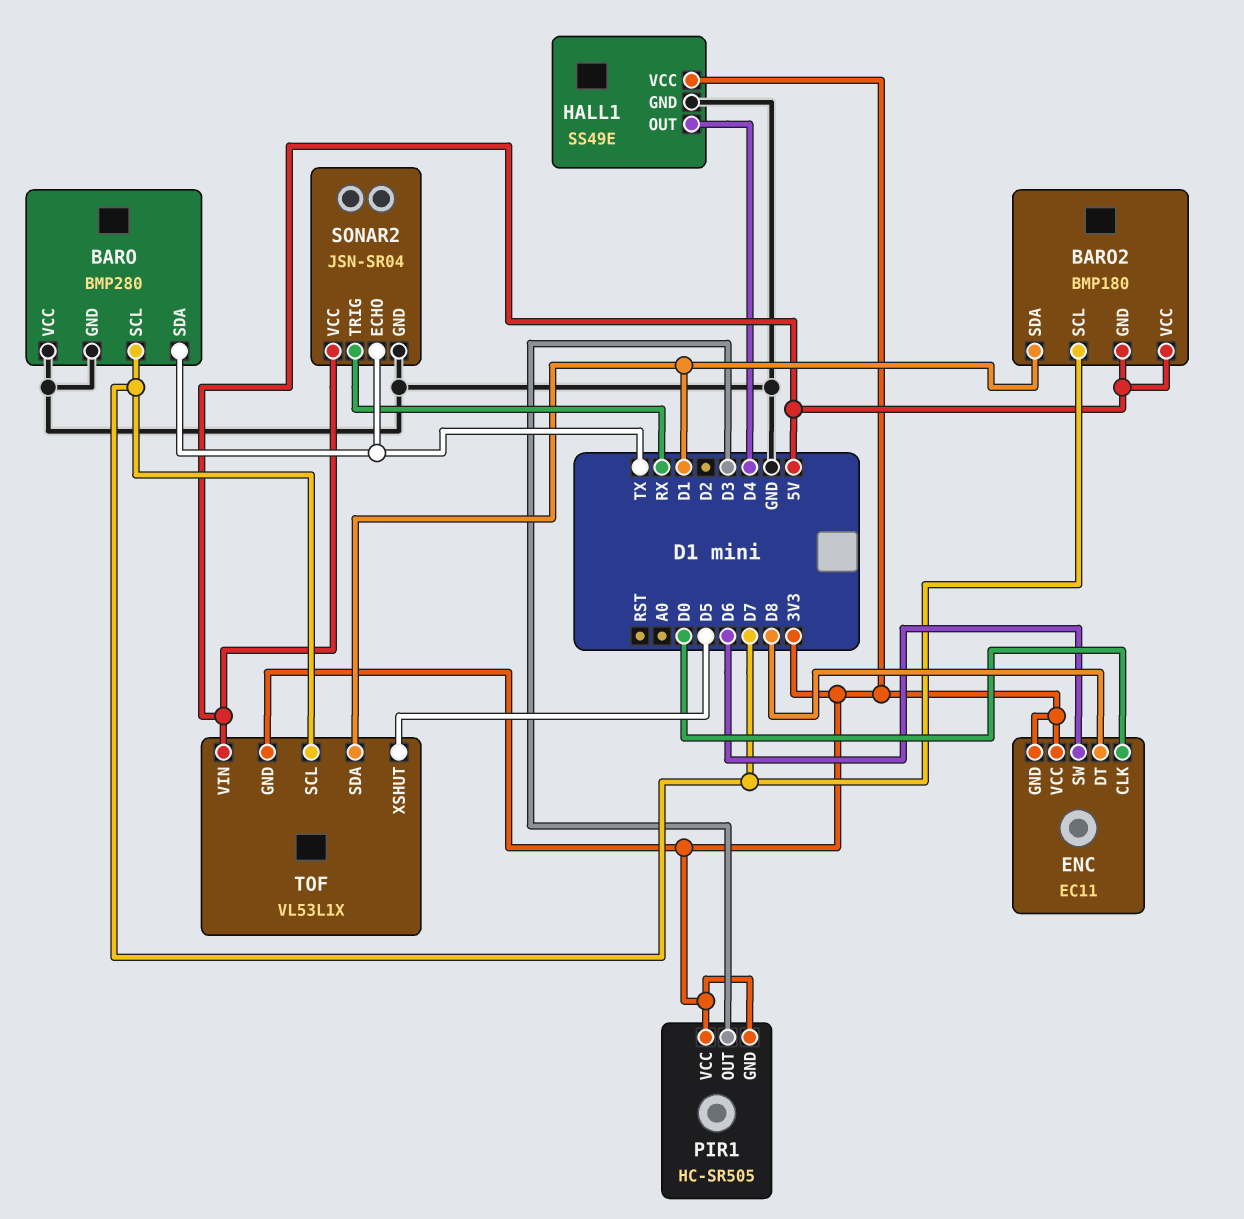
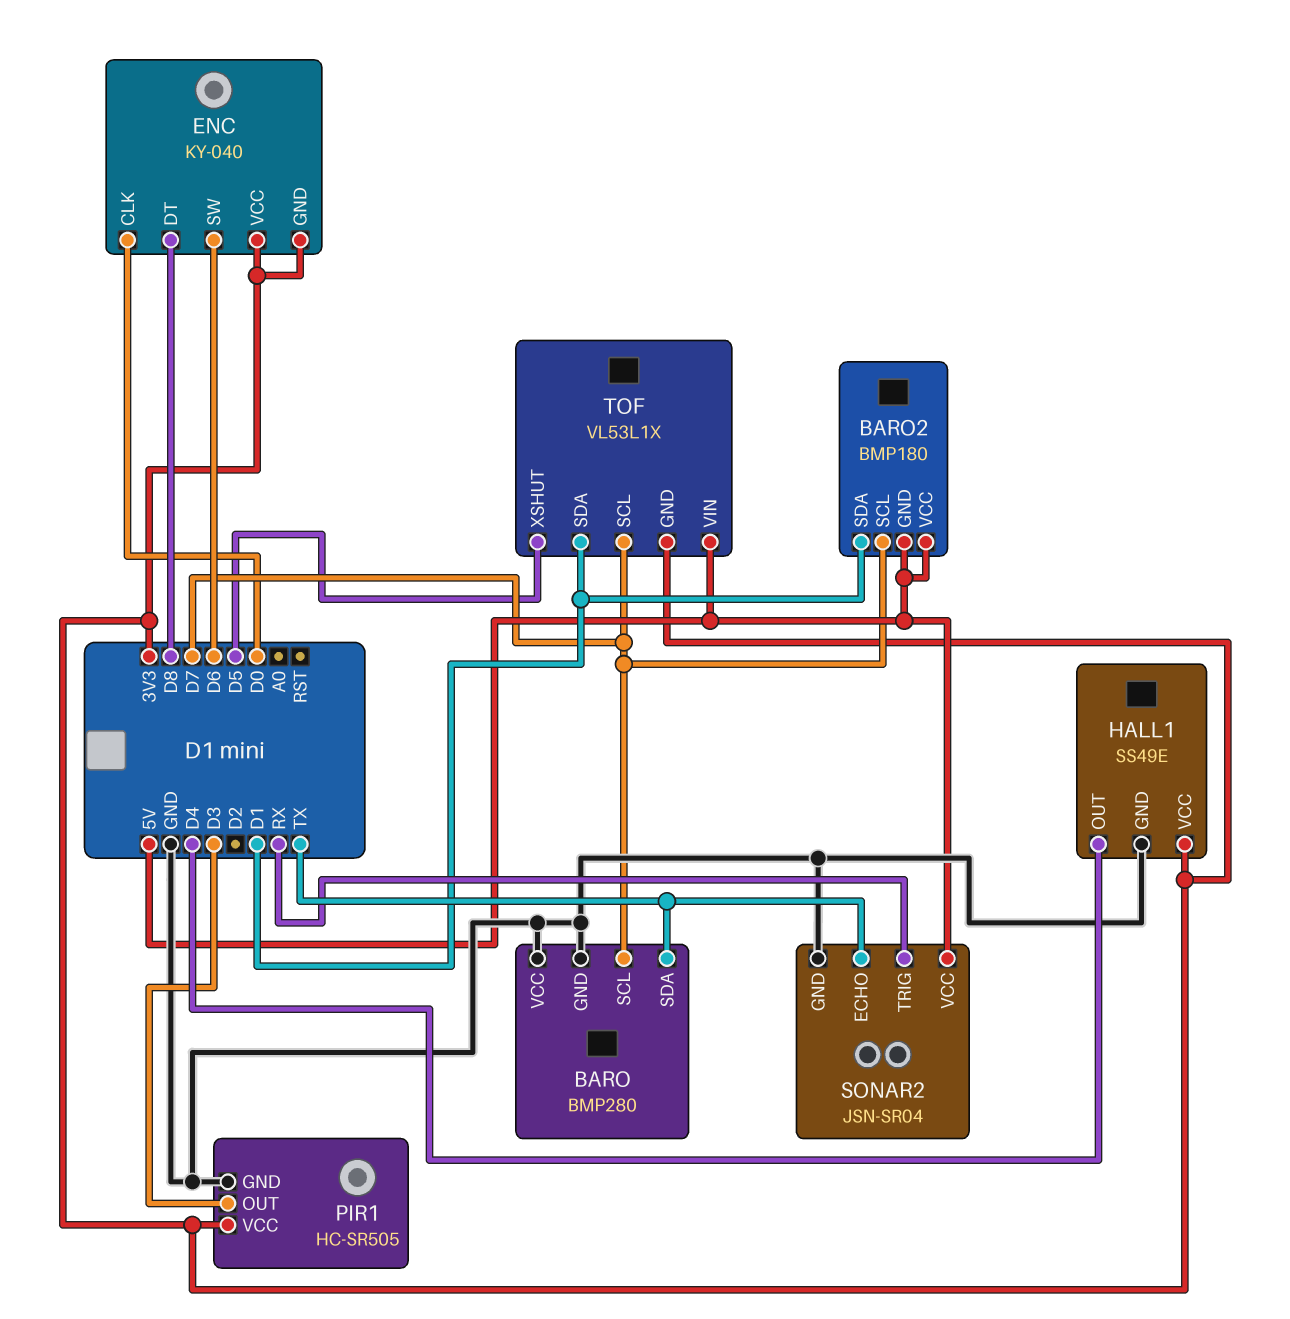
ENC: EC11 -> KY-040
PIR1 pin GND: 3V3 -> GND

